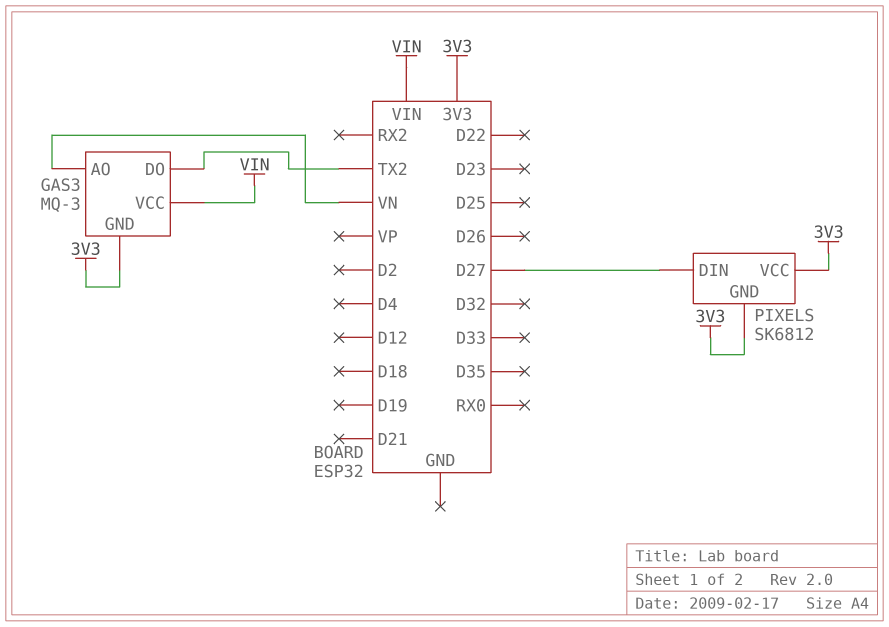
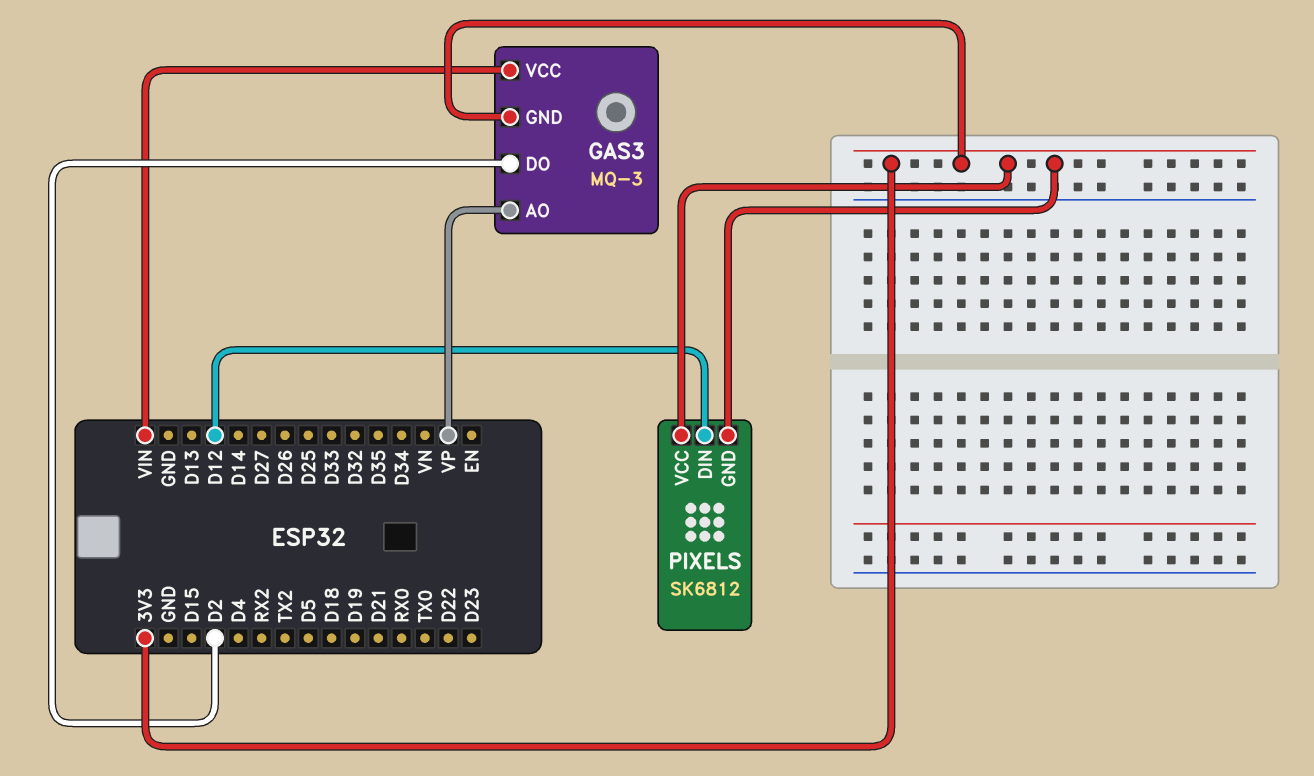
GAS3 pin AO: VN -> VP
GAS3 pin DO: TX2 -> D2
PIXELS pin DIN: D27 -> D12

